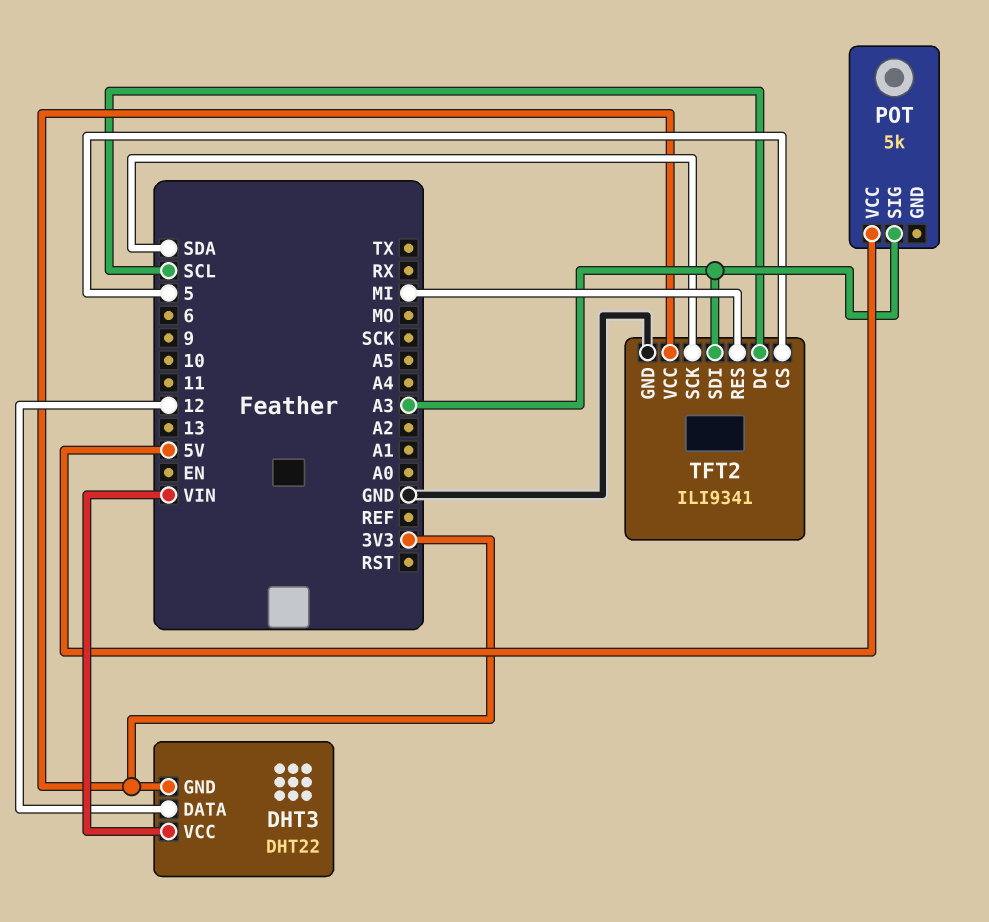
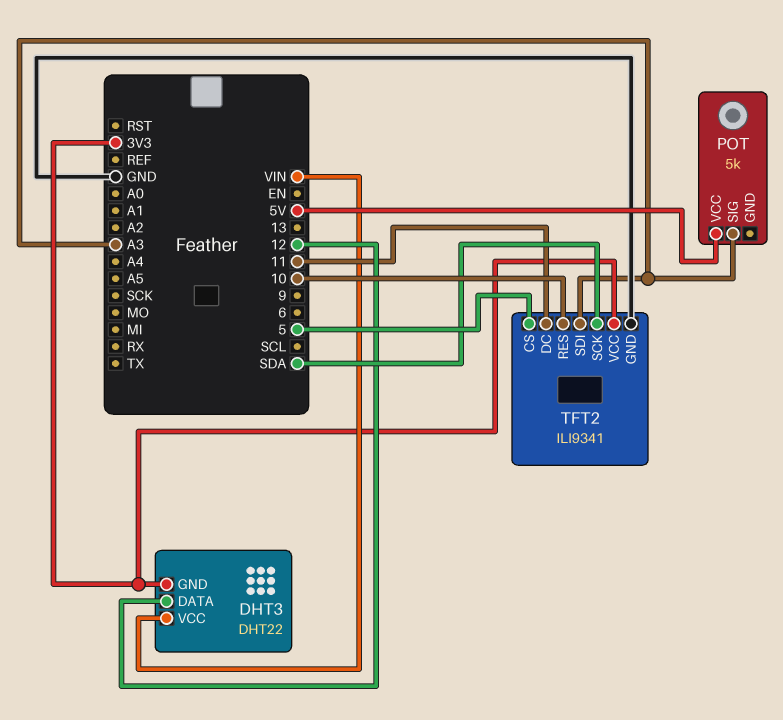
TFT2 pin DC: SCL -> 11
TFT2 pin RES: MI -> 10

